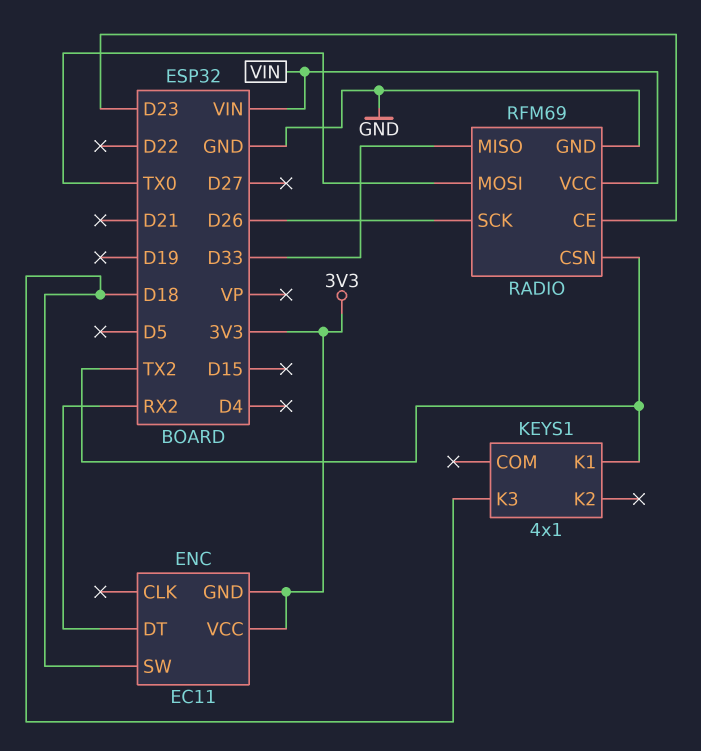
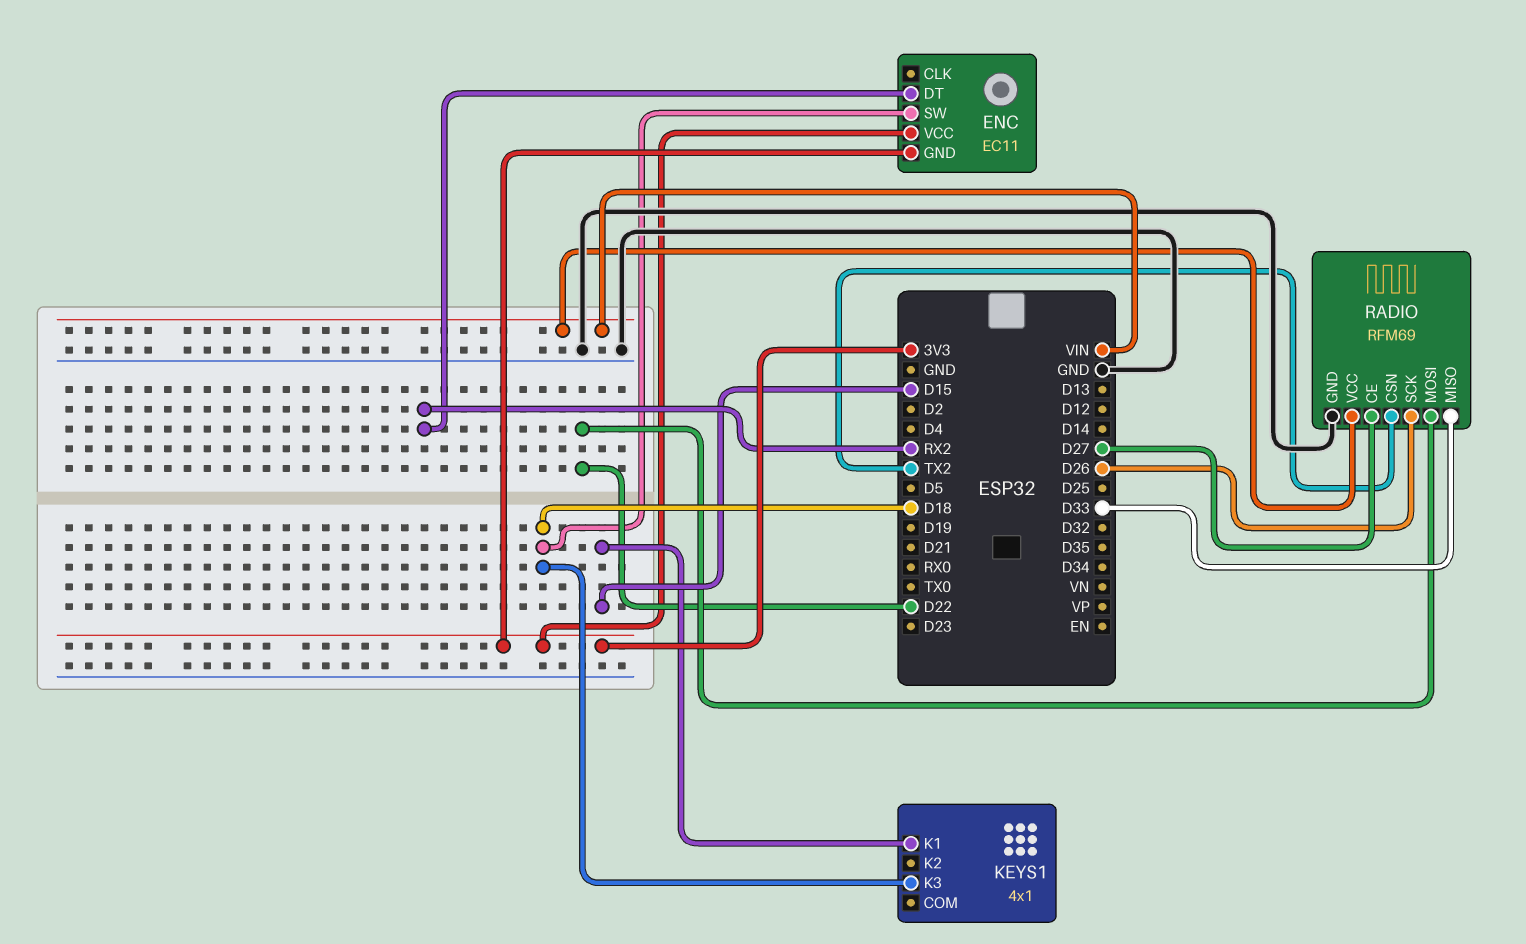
KEYS1 pin K1: TX2 -> D15
RADIO pin CE: D23 -> D27
RADIO pin MOSI: TX0 -> D22

